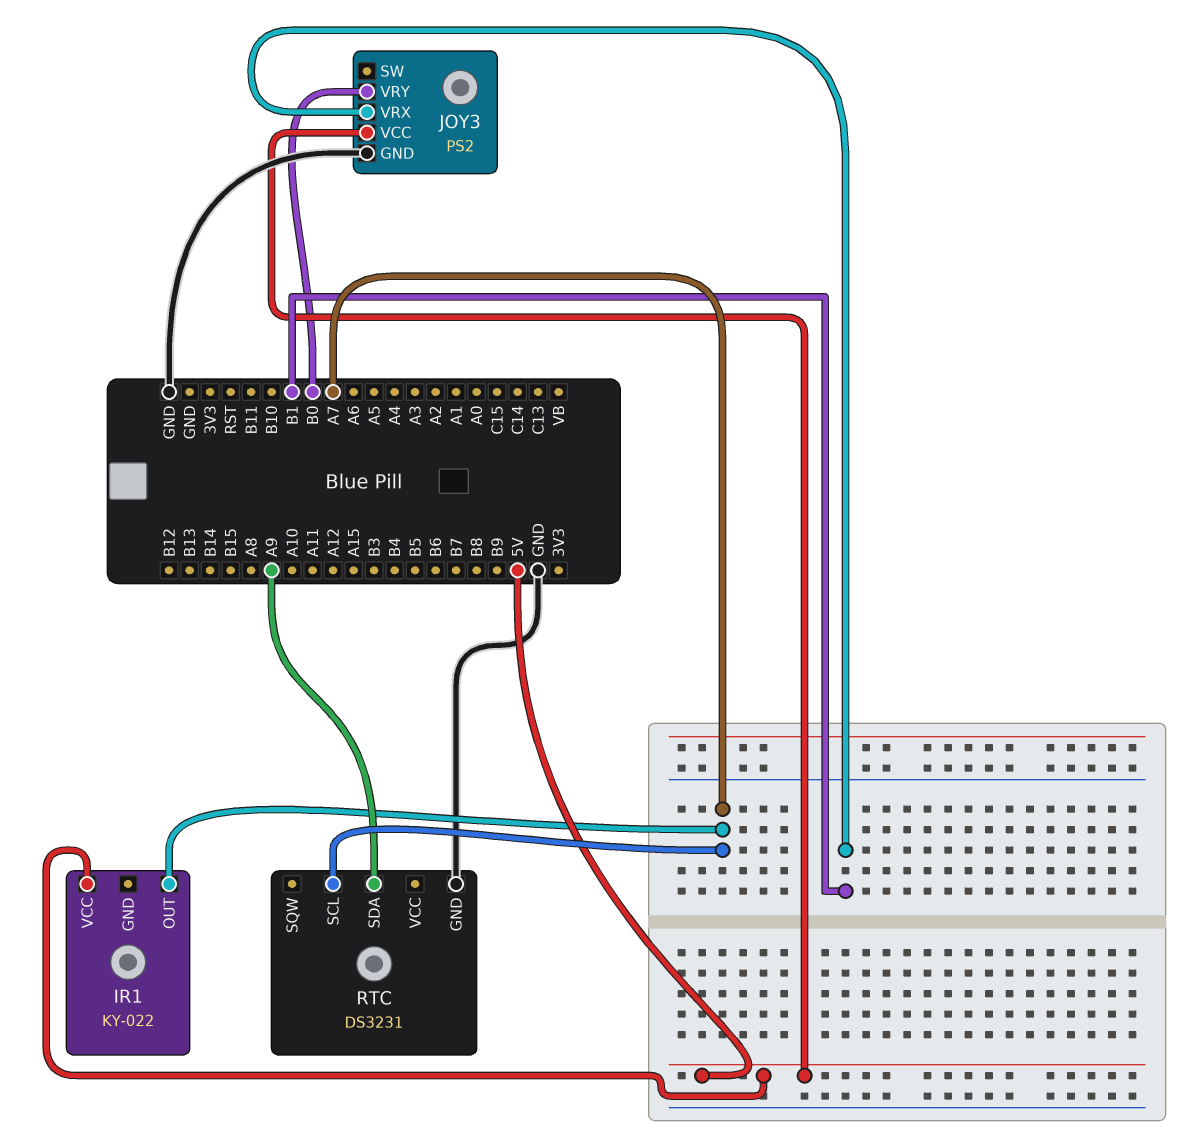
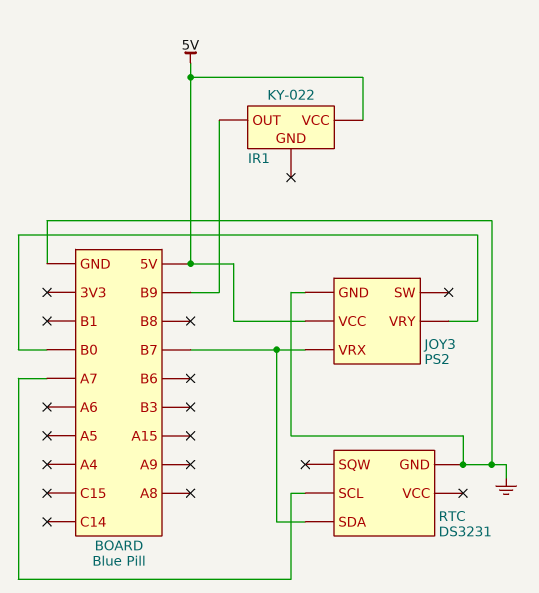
IR1 pin OUT: A7 -> B9
JOY3 pin VRX: B1 -> B7
RTC pin SDA: A9 -> B7

